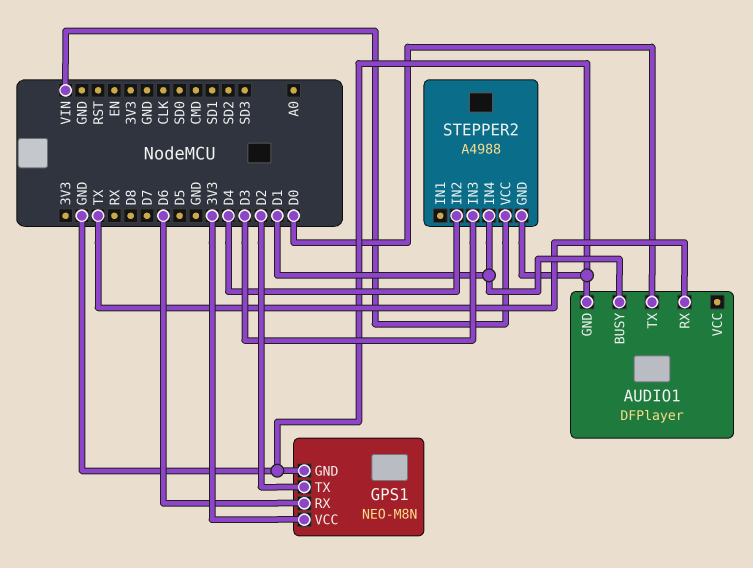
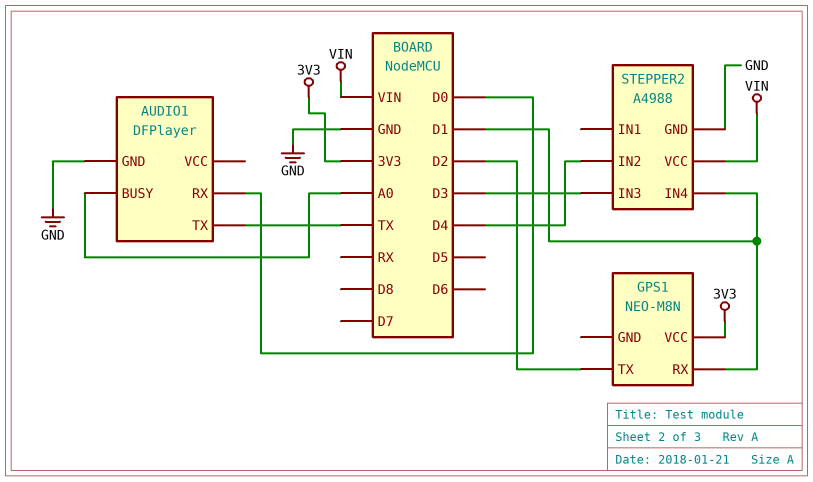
AUDIO1 pin BUSY: D1 -> A0
AUDIO1 pin RX: TX -> D0
AUDIO1 pin TX: D0 -> TX
GPS1 pin GND: GND -> none
GPS1 pin RX: D6 -> D1

